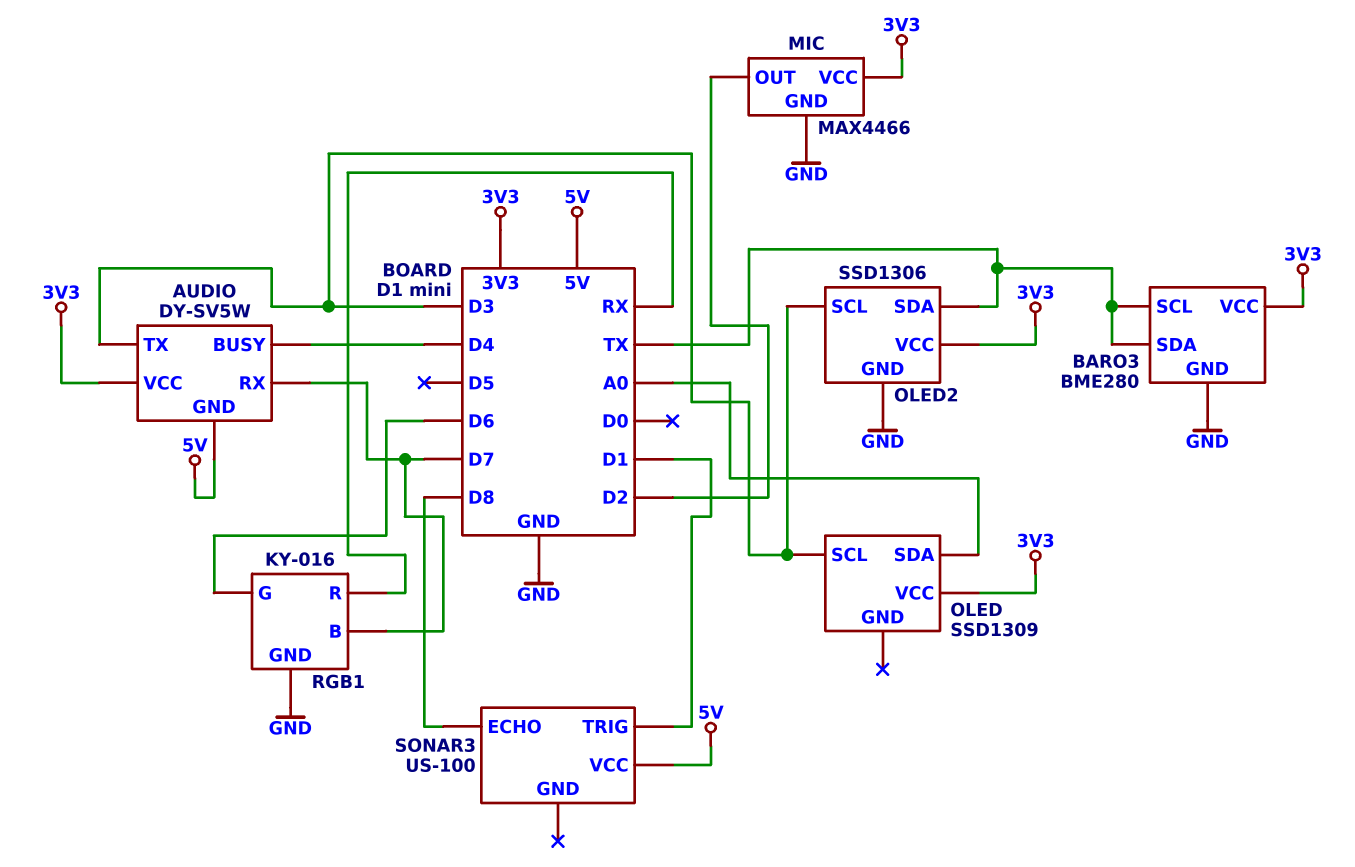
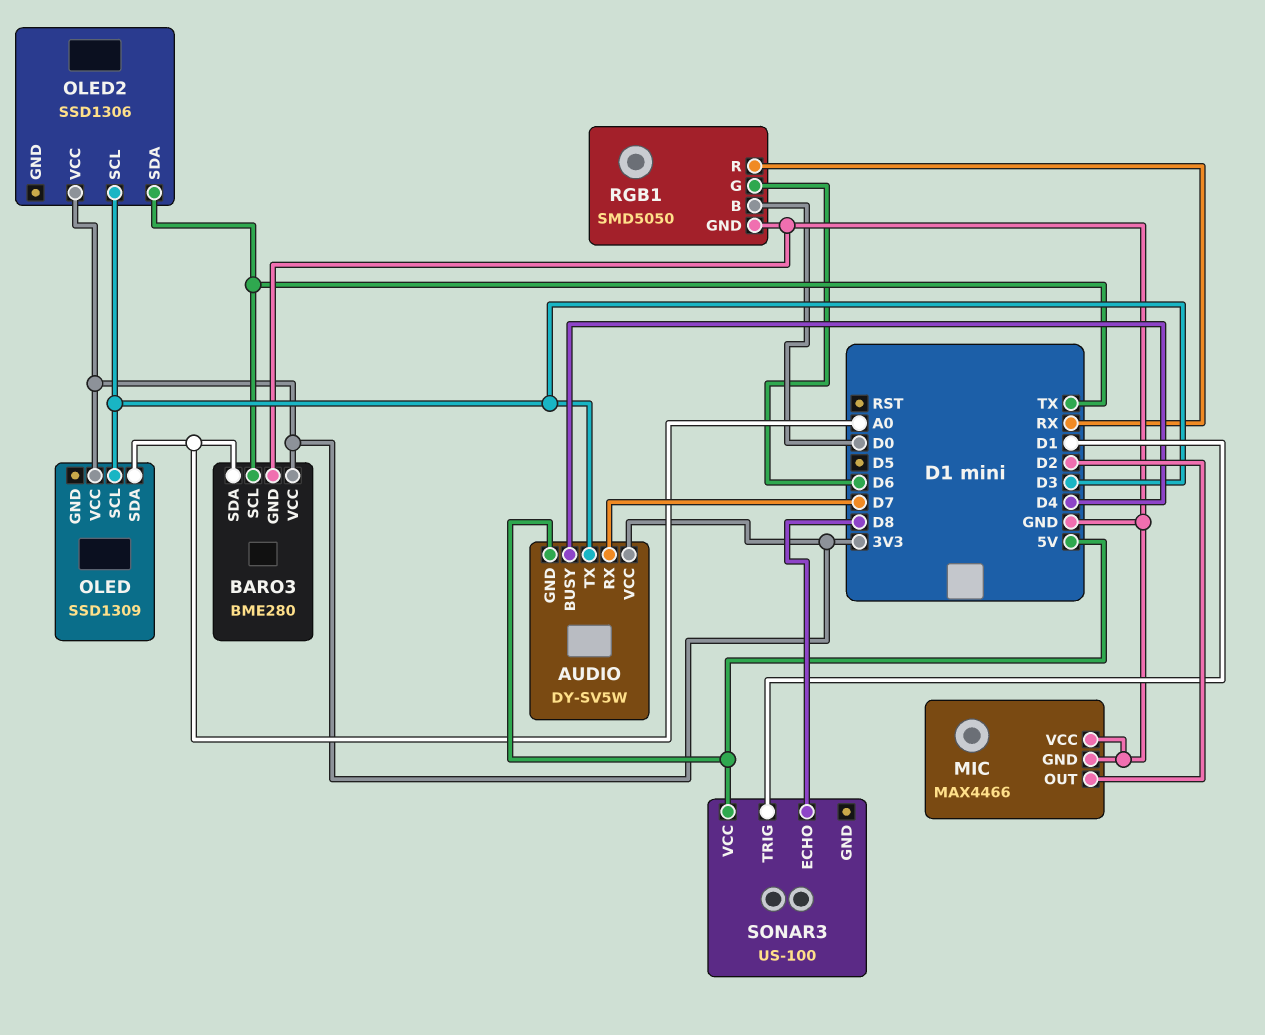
BARO3 pin SDA: TX -> A0
MIC pin VCC: 3V3 -> GND
OLED2 pin GND: GND -> none
RGB1: KY-016 -> SMD5050
RGB1 pin B: D7 -> D0

